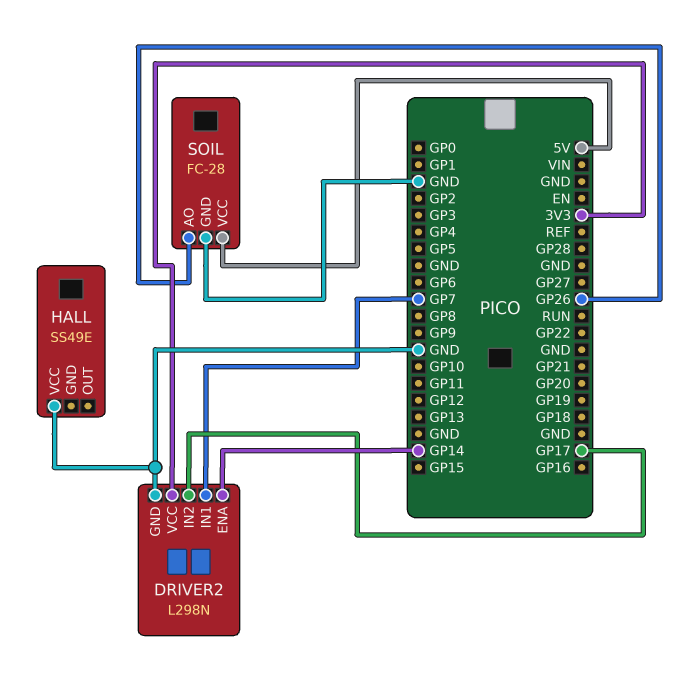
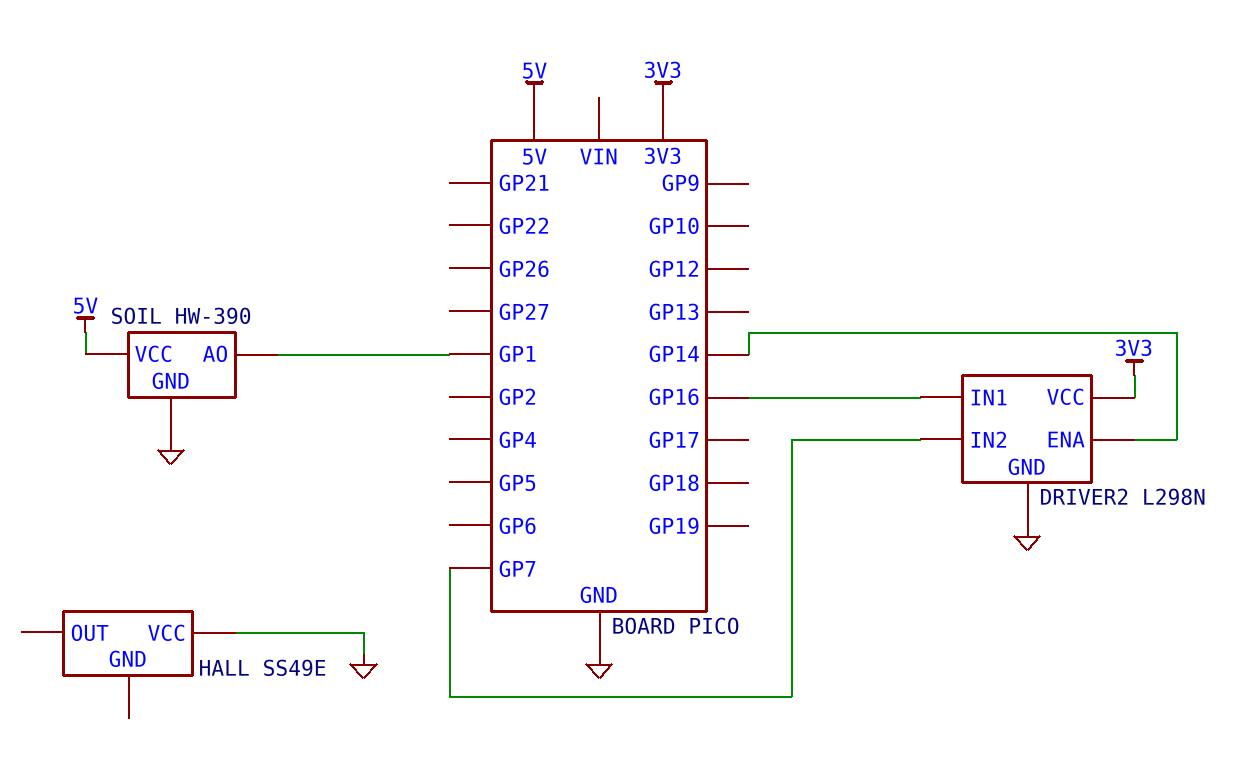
DRIVER2 pin IN1: GP7 -> GP16
DRIVER2 pin IN2: GP17 -> GP7
SOIL: FC-28 -> HW-390
SOIL pin AO: GP26 -> GP1

